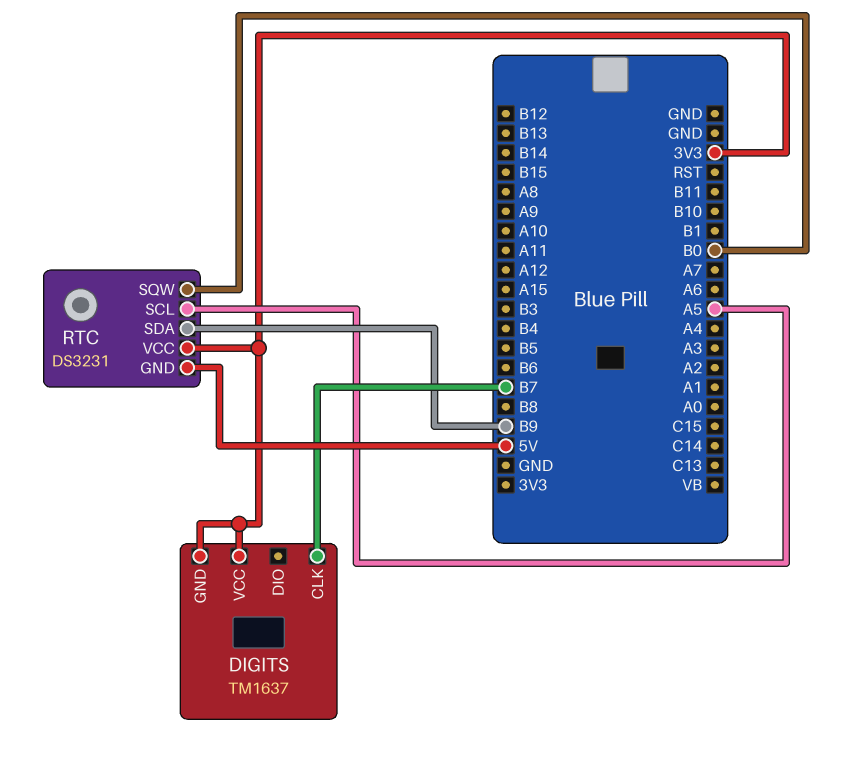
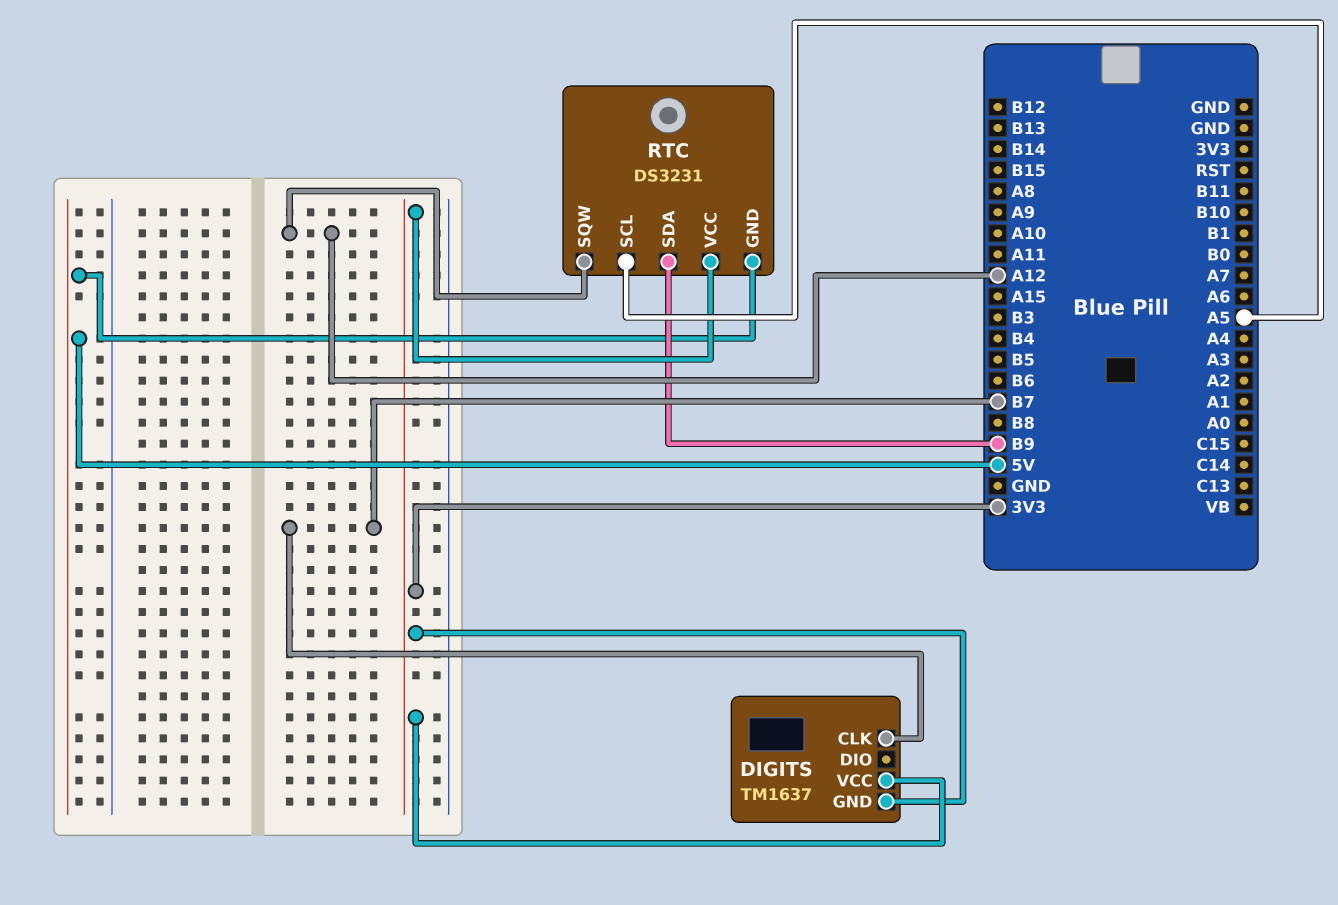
RTC pin SQW: B0 -> A12

